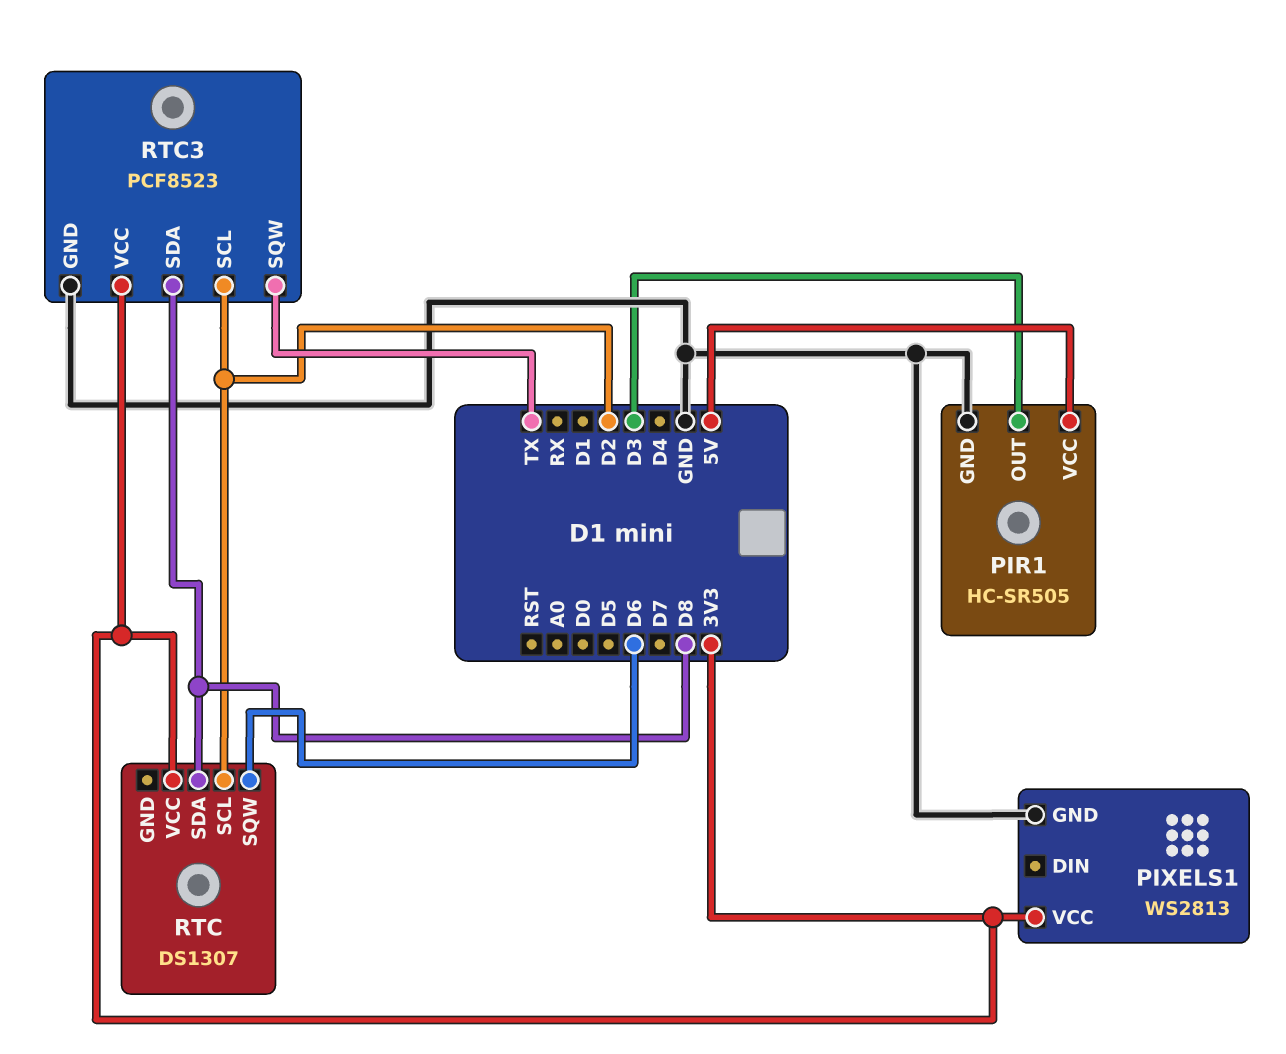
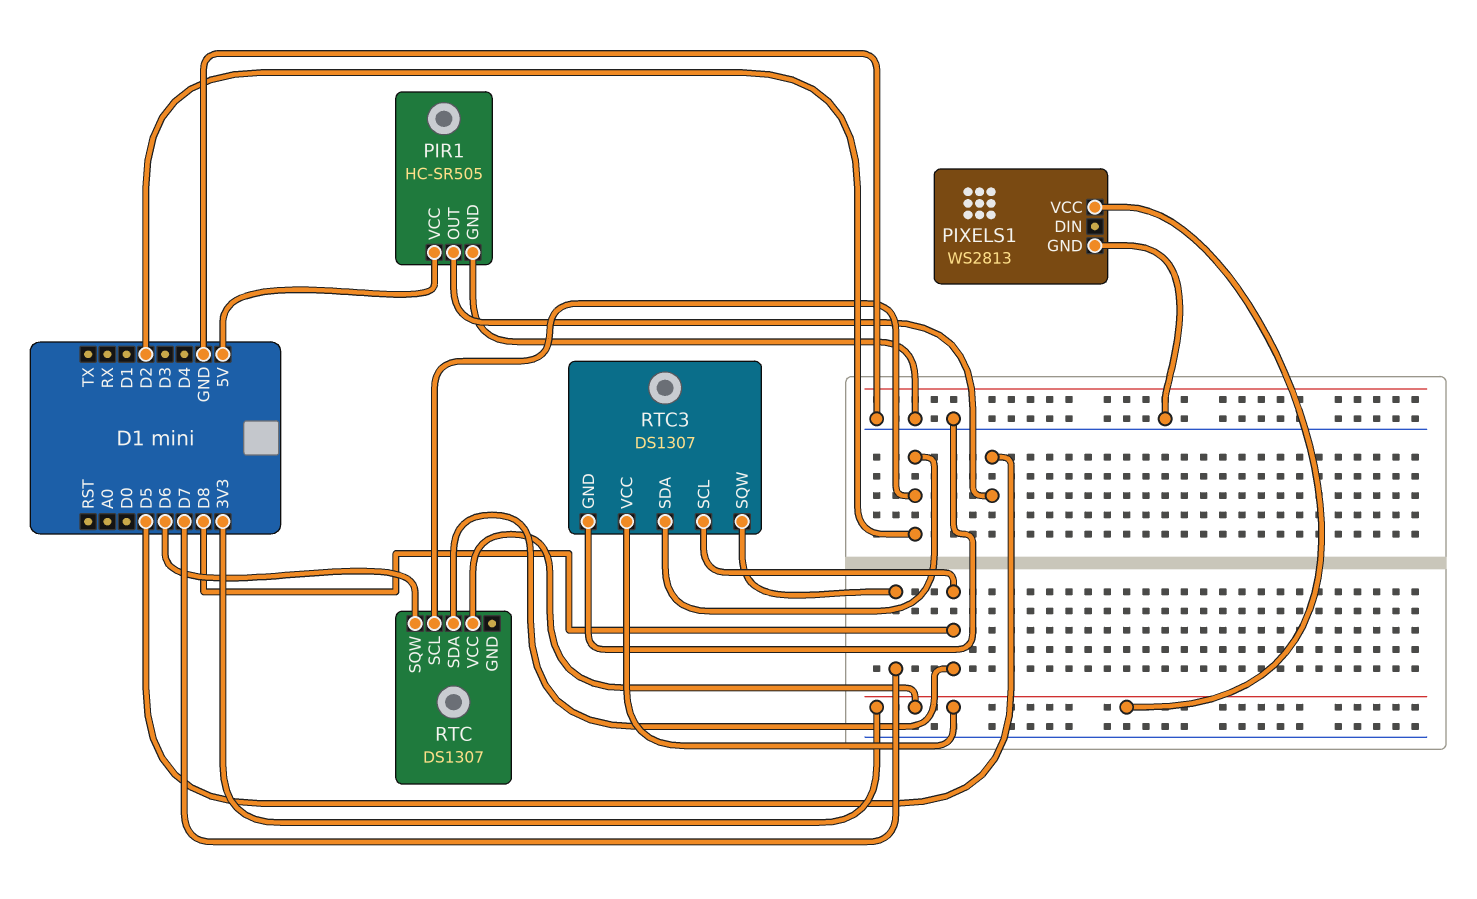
PIR1 pin OUT: D3 -> D5
RTC3: PCF8523 -> DS1307
RTC3 pin SCL: D2 -> D8
RTC3 pin SDA: D8 -> D2
RTC3 pin SQW: TX -> D7

